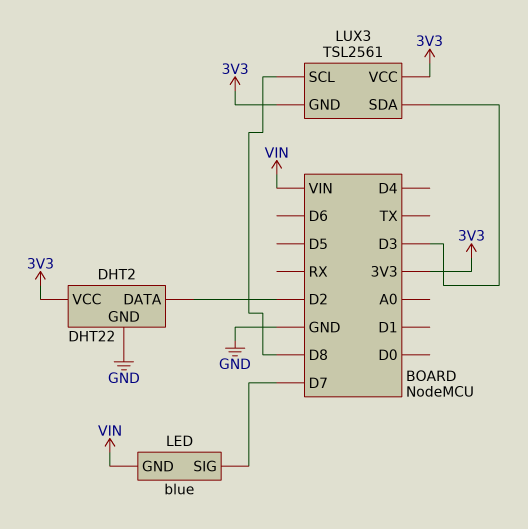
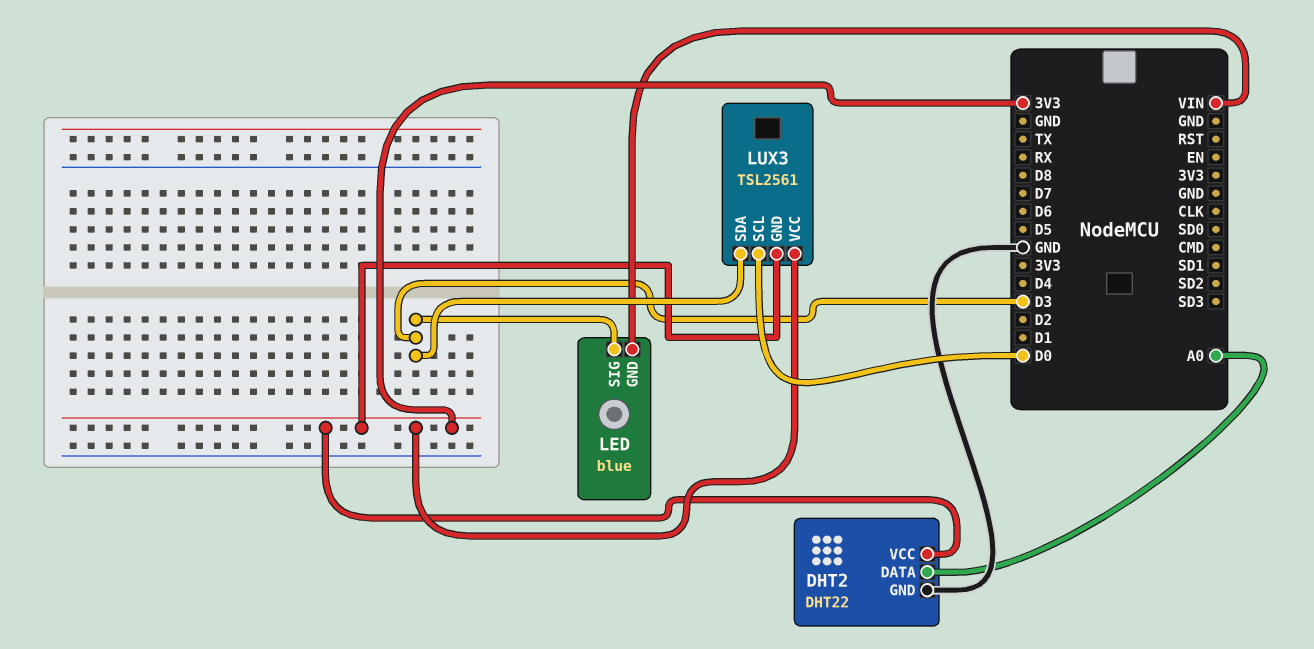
DHT2 pin DATA: D2 -> A0
LED pin SIG: D7 -> D3
LUX3 pin SCL: D8 -> D0

